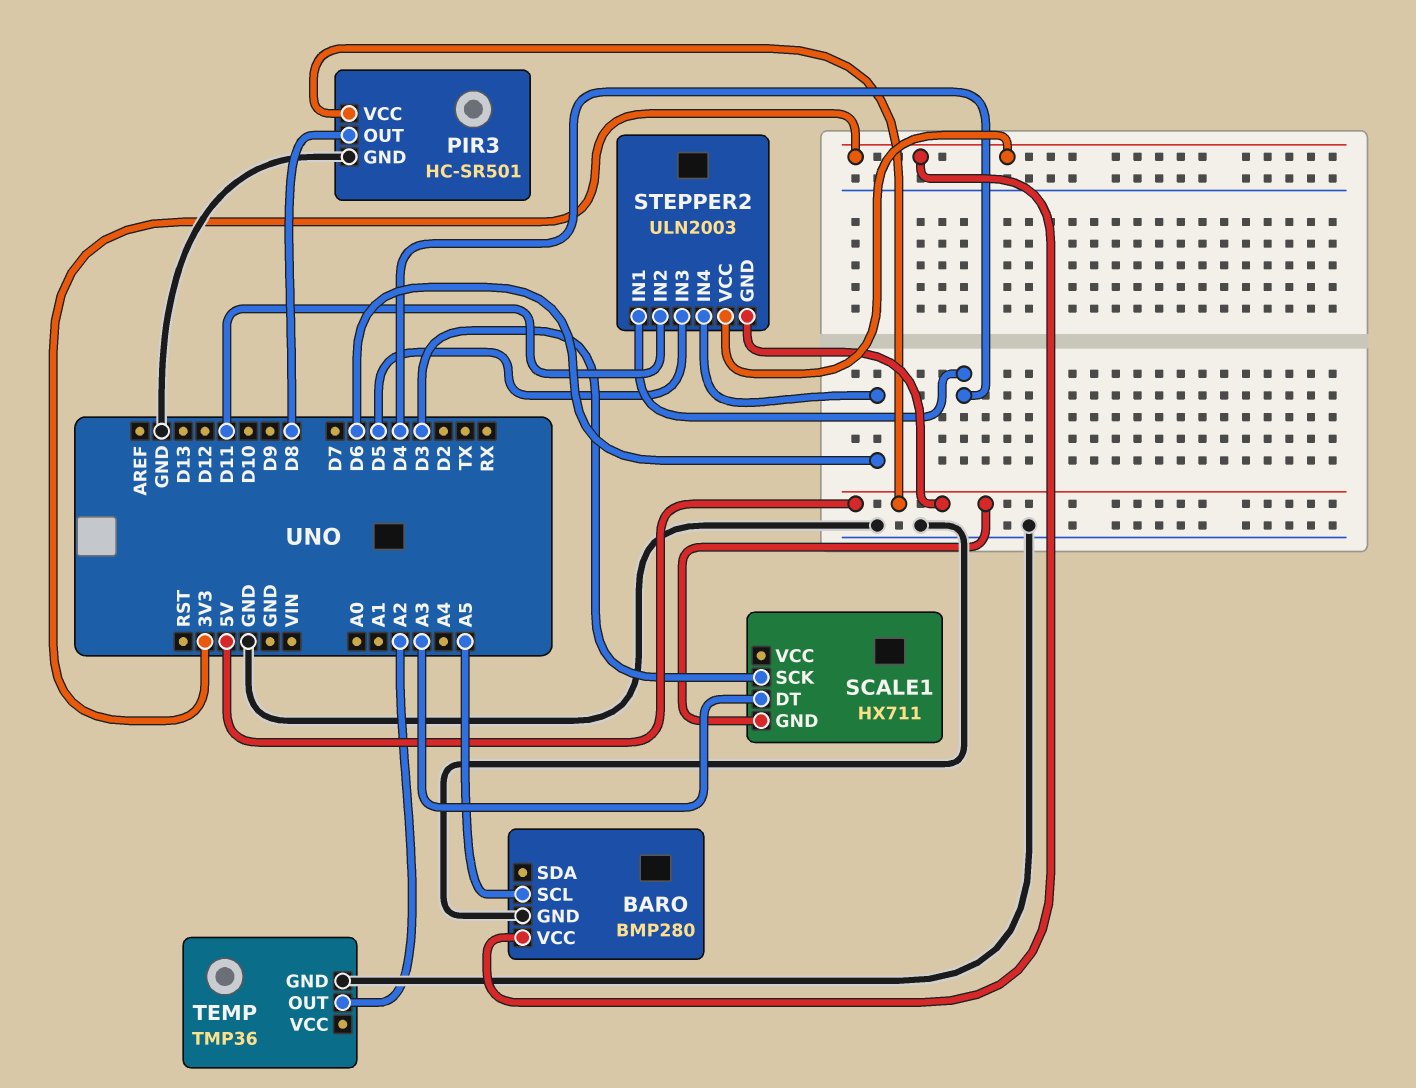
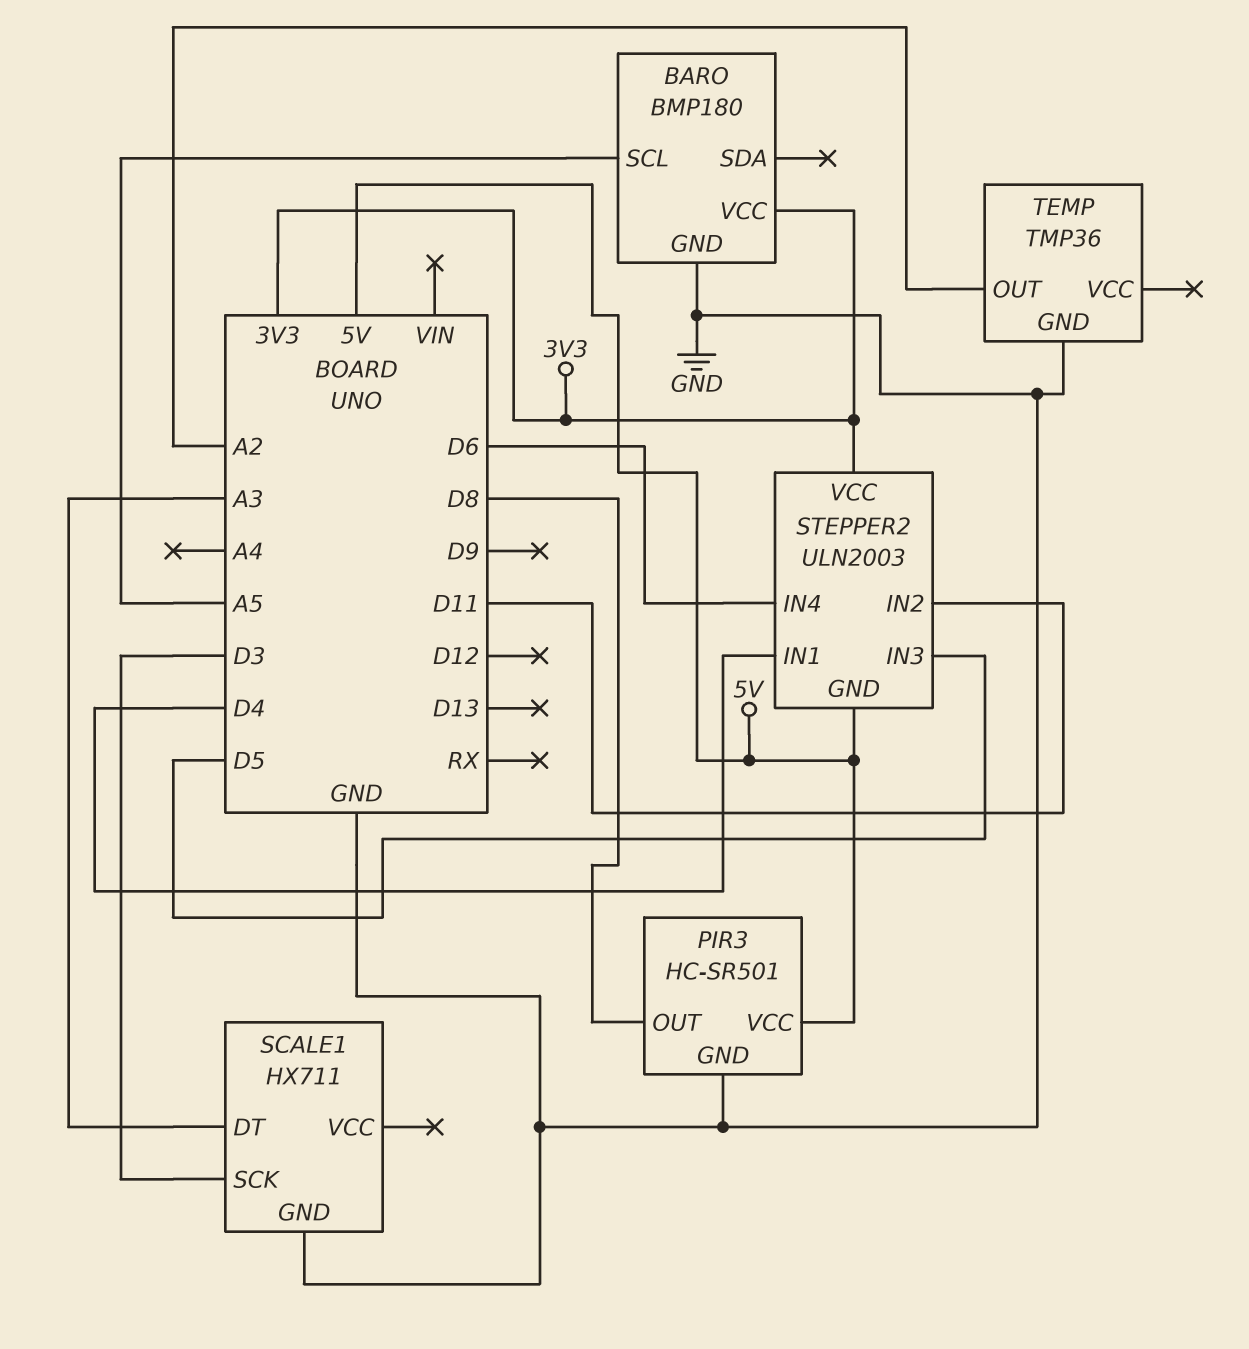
BARO: BMP280 -> BMP180
SCALE1 pin GND: 5V -> GND

